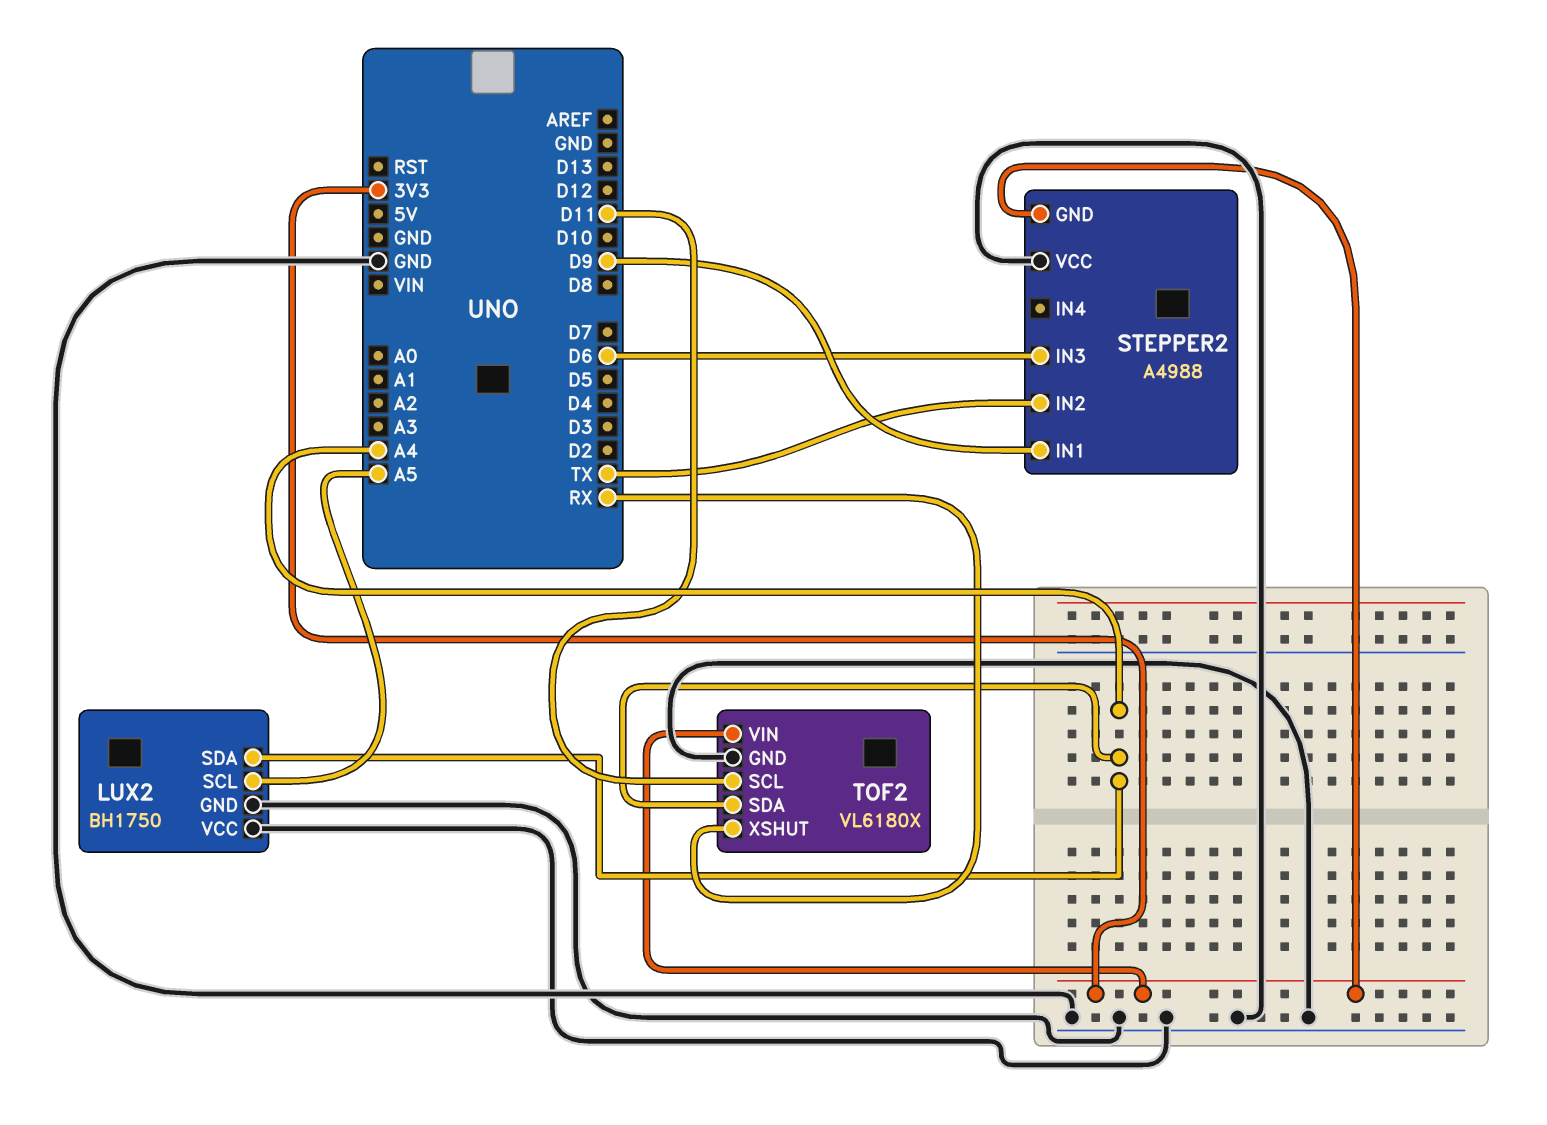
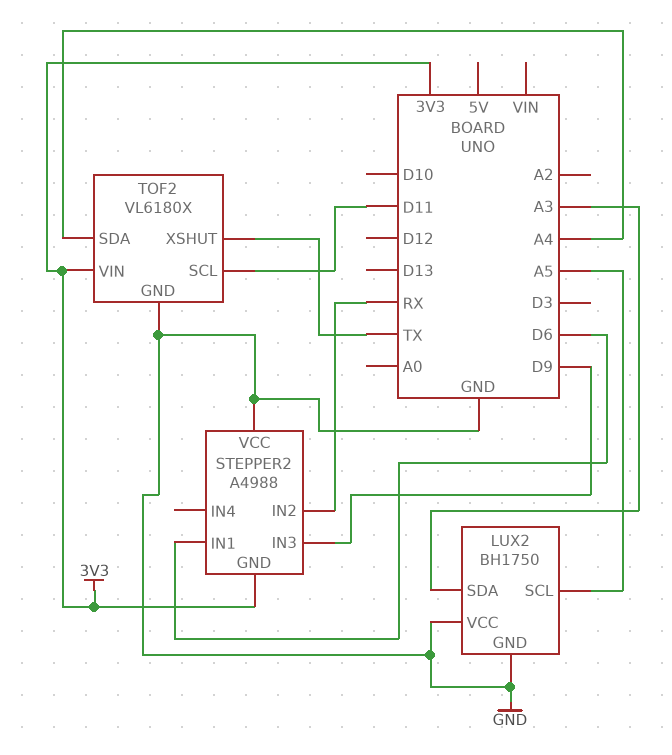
LUX2 pin SDA: A4 -> A3
STEPPER2 pin IN1: D9 -> D6
STEPPER2 pin IN2: TX -> RX
STEPPER2 pin IN3: D6 -> D9
TOF2 pin XSHUT: RX -> TX

